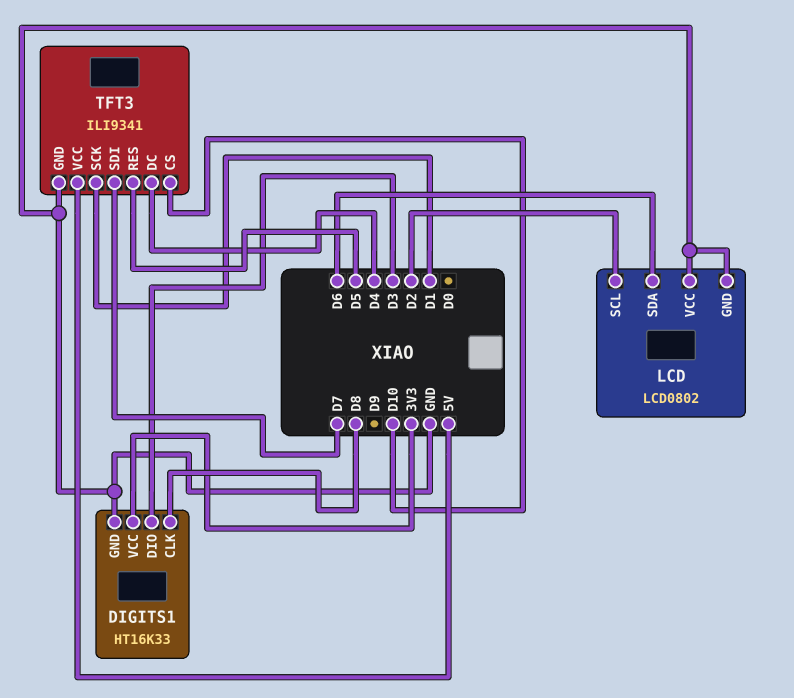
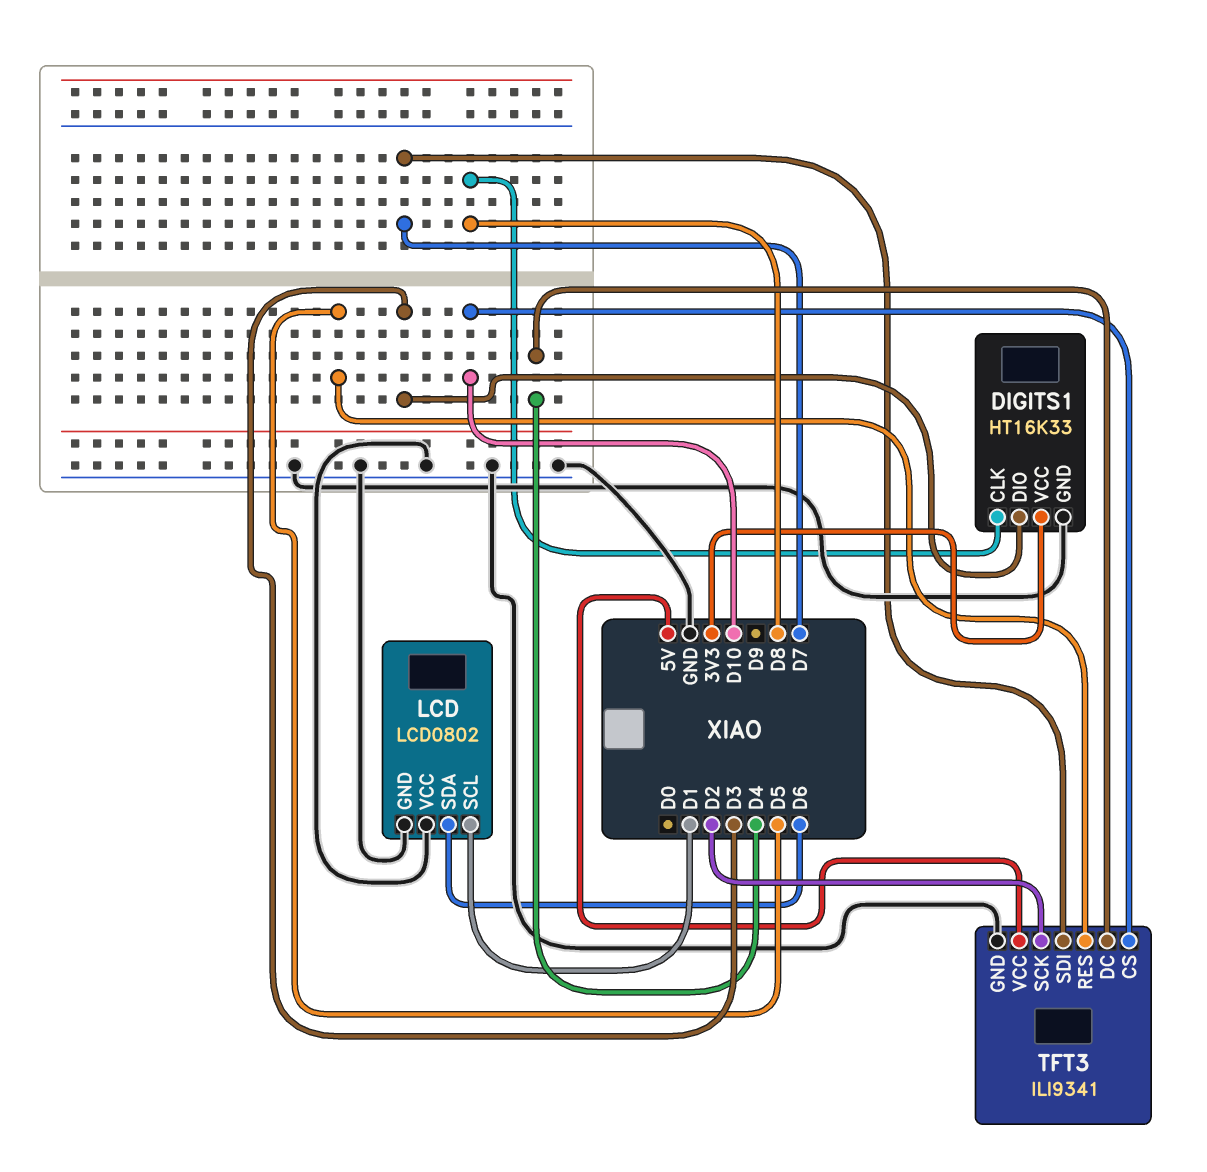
LCD pin SCL: D2 -> D1
TFT3 pin SCK: D1 -> D2

